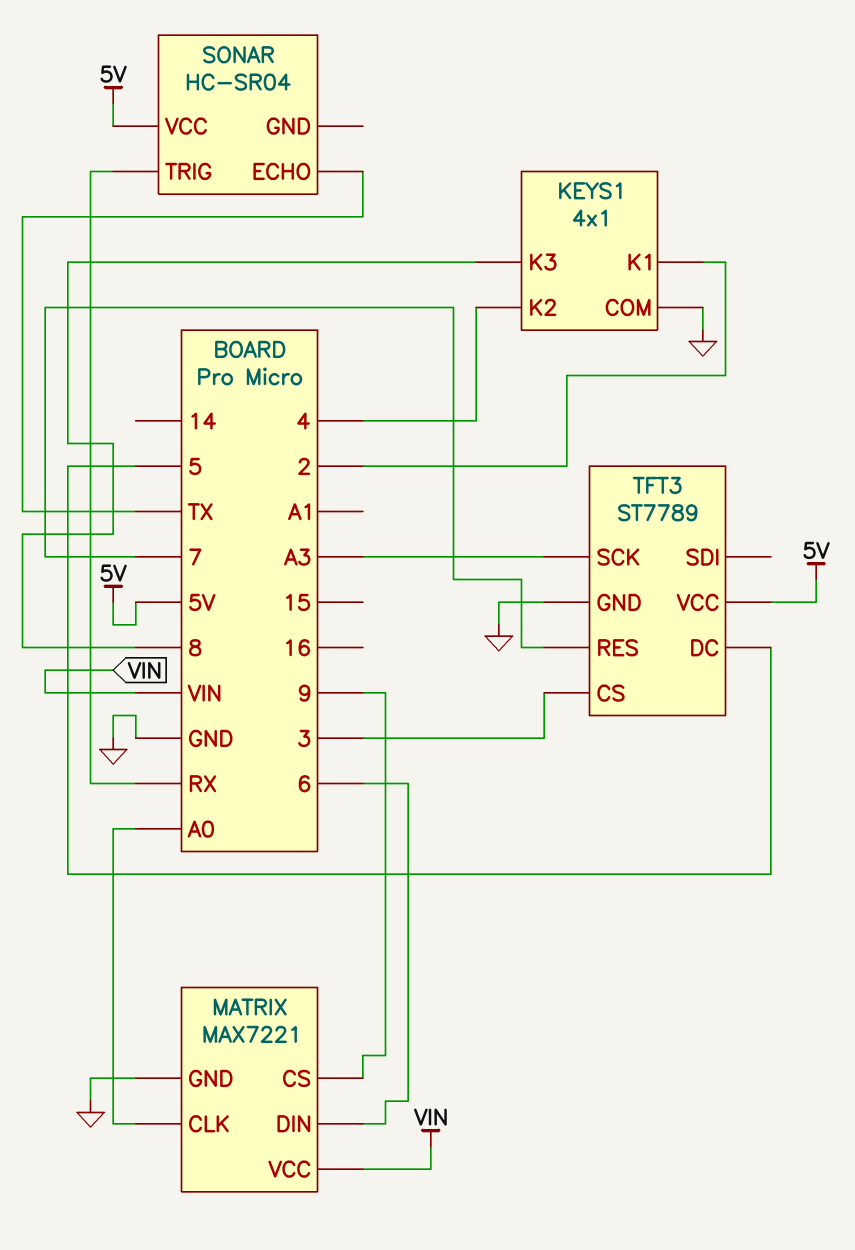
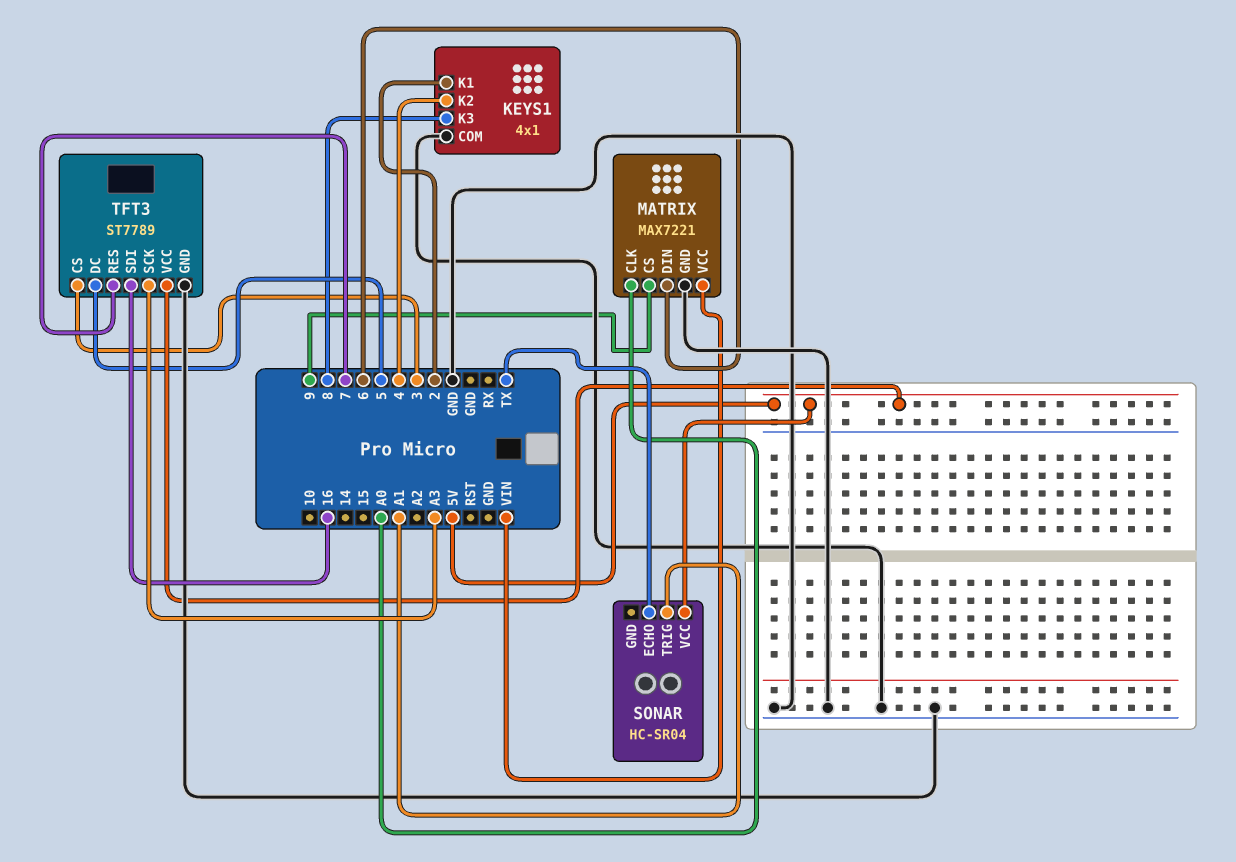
SONAR pin TRIG: RX -> A1
TFT3 pin SDI: none -> 16

